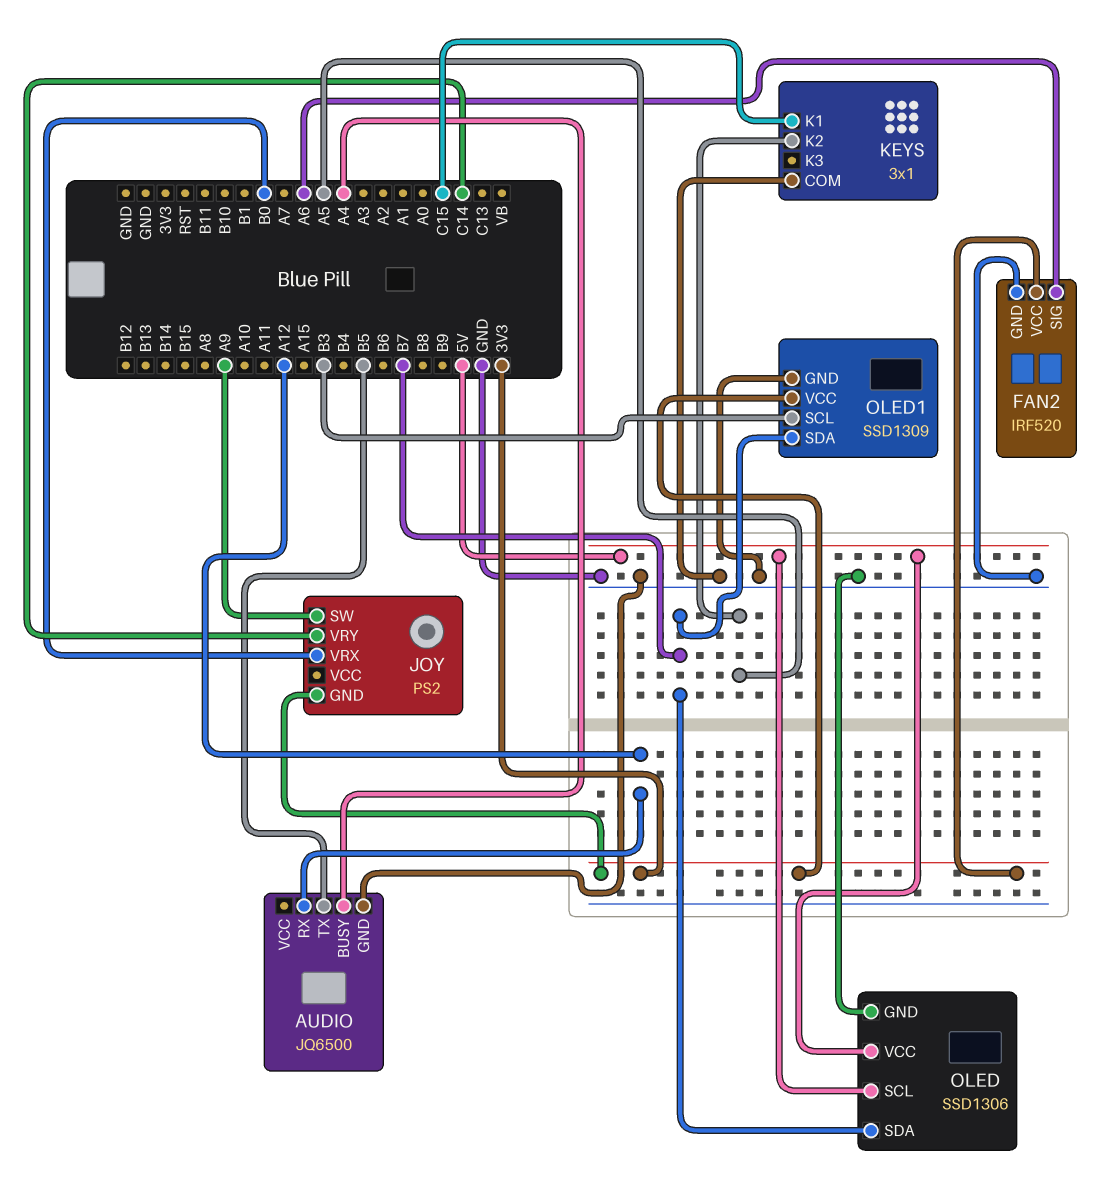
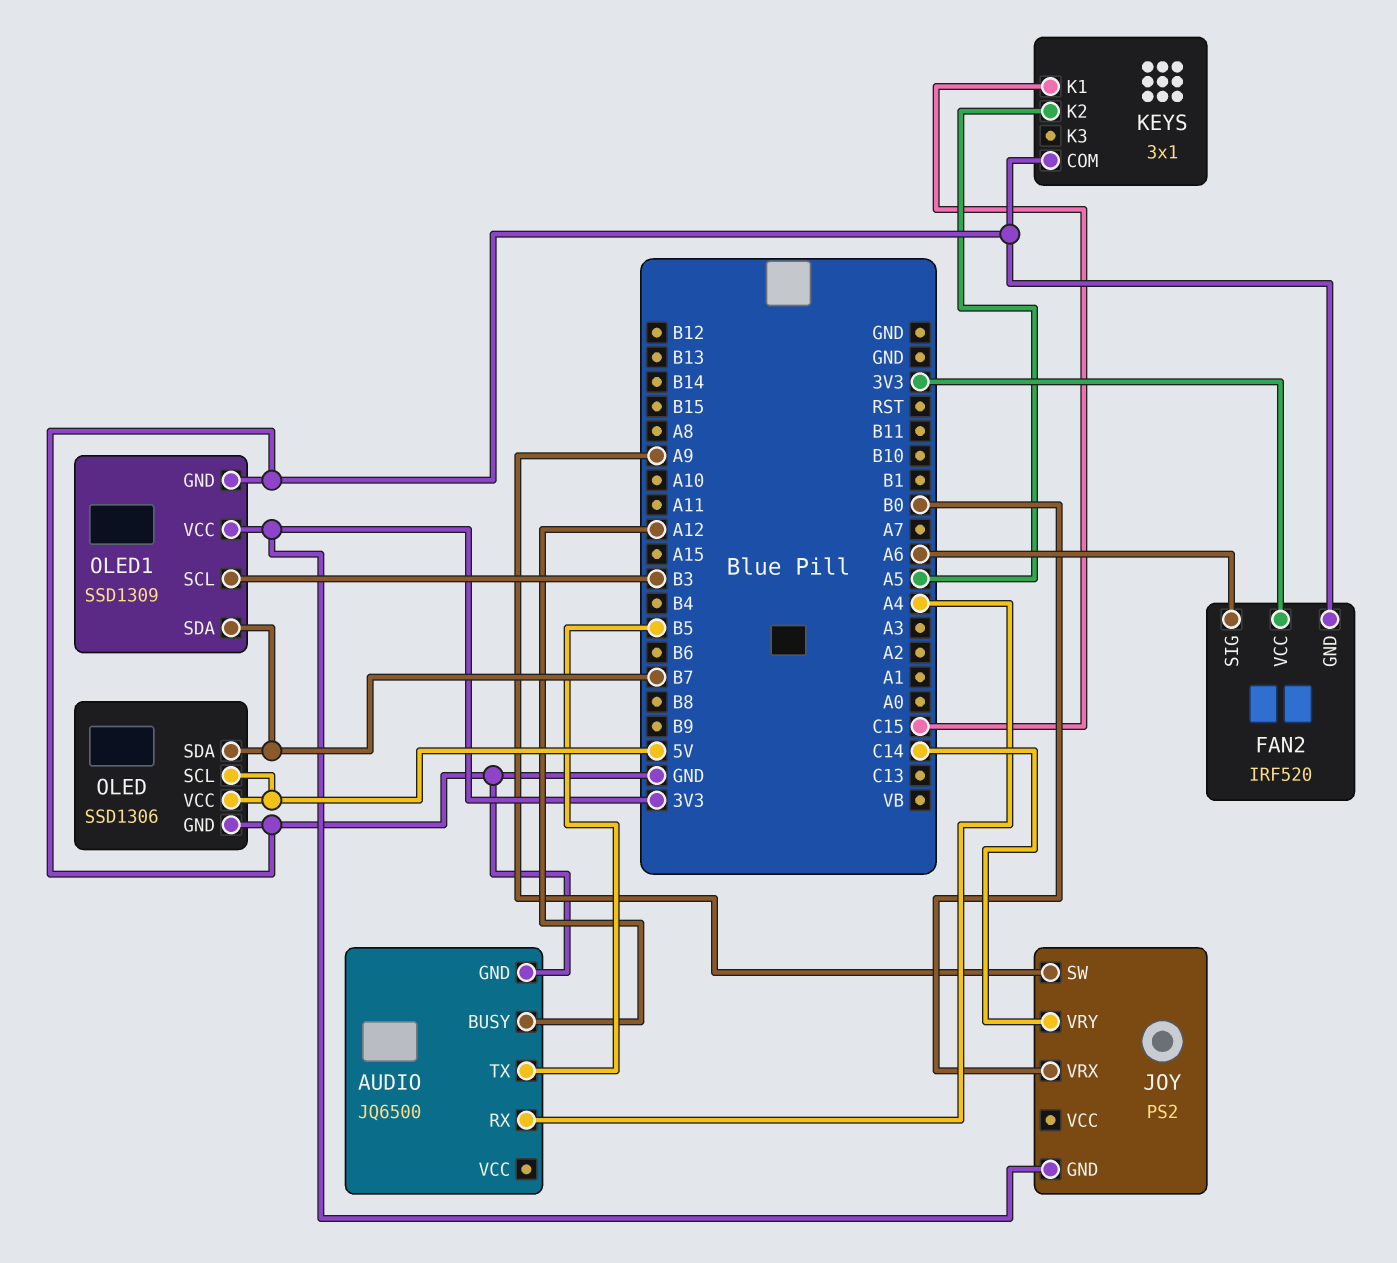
AUDIO pin BUSY: A4 -> A12
AUDIO pin RX: A12 -> A4

